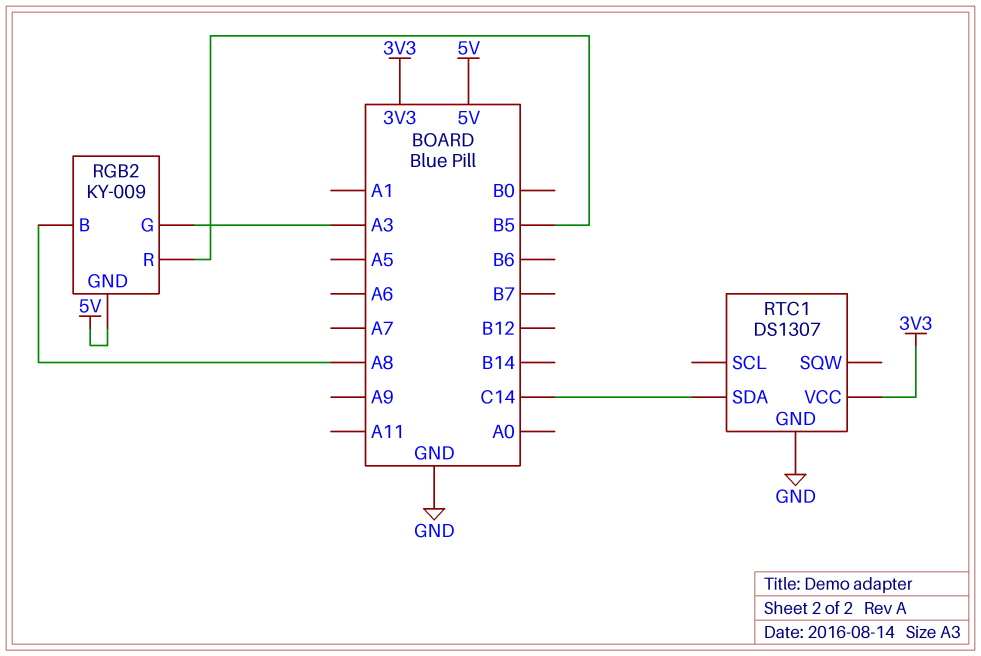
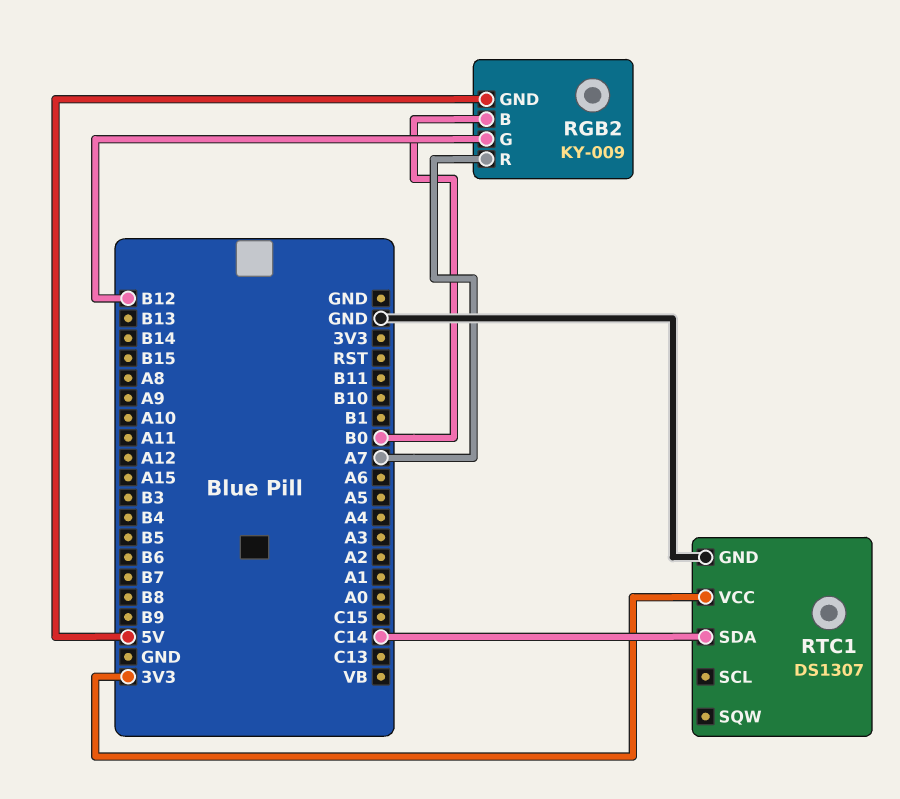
RGB2 pin B: A8 -> B0
RGB2 pin G: A3 -> B12
RGB2 pin R: B5 -> A7

